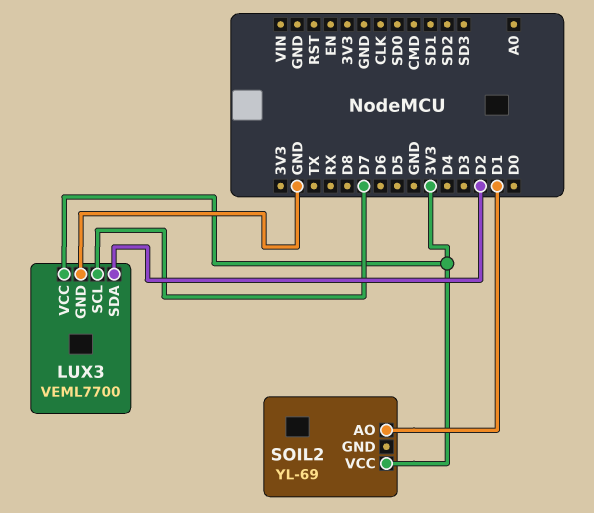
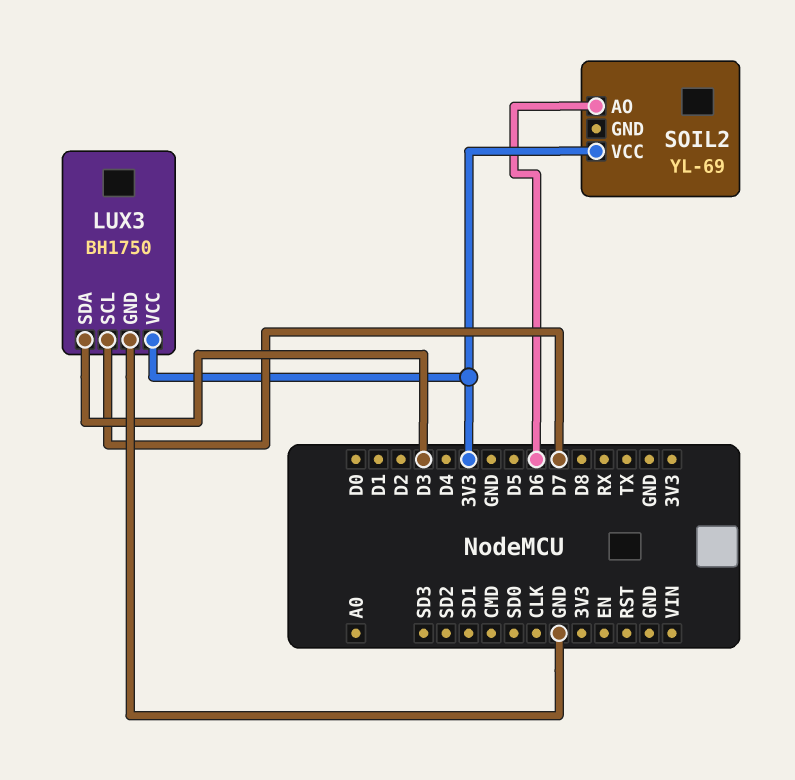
LUX3: VEML7700 -> BH1750
LUX3 pin SDA: D2 -> D3
SOIL2 pin AO: D1 -> D6

